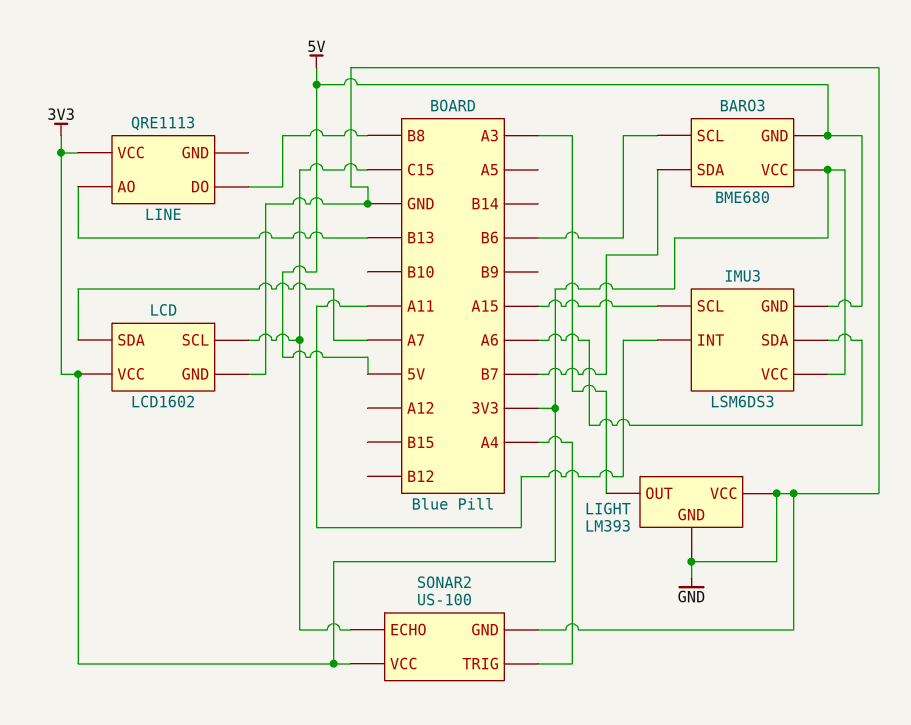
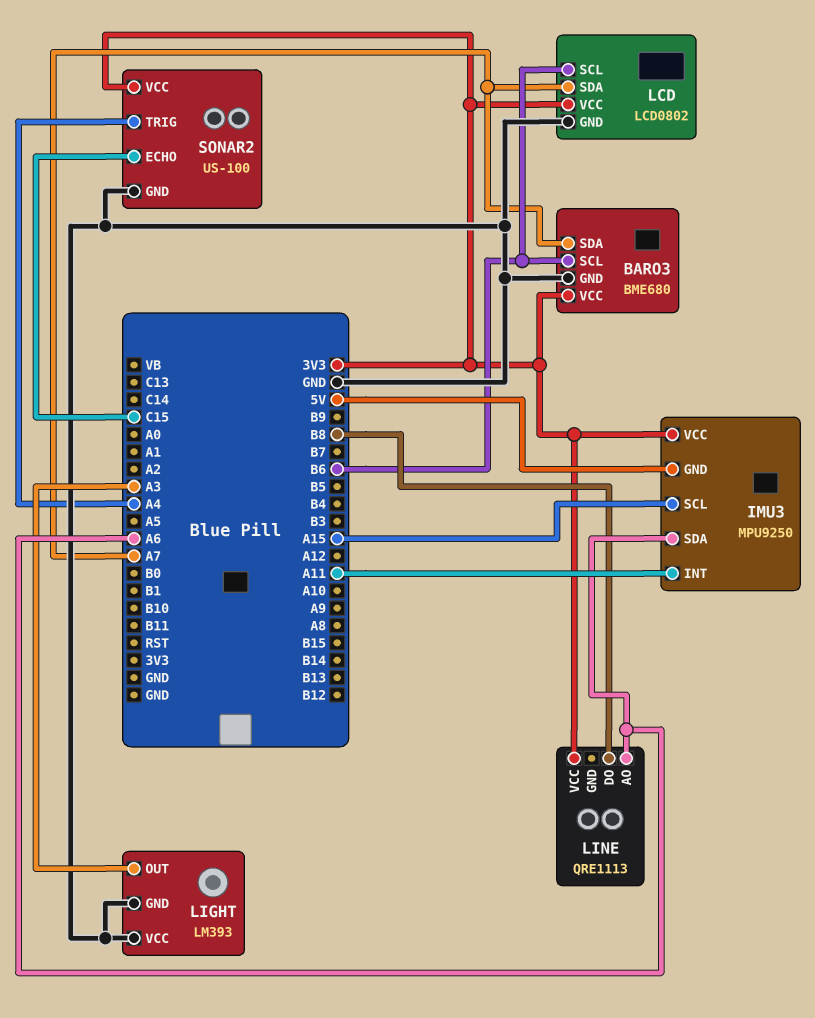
BARO3 pin GND: 5V -> GND
BARO3 pin SDA: B7 -> A7
IMU3: LSM6DS3 -> MPU9250
LCD: LCD1602 -> LCD0802
LCD pin SCL: C15 -> B6
LINE pin AO: B13 -> A6

